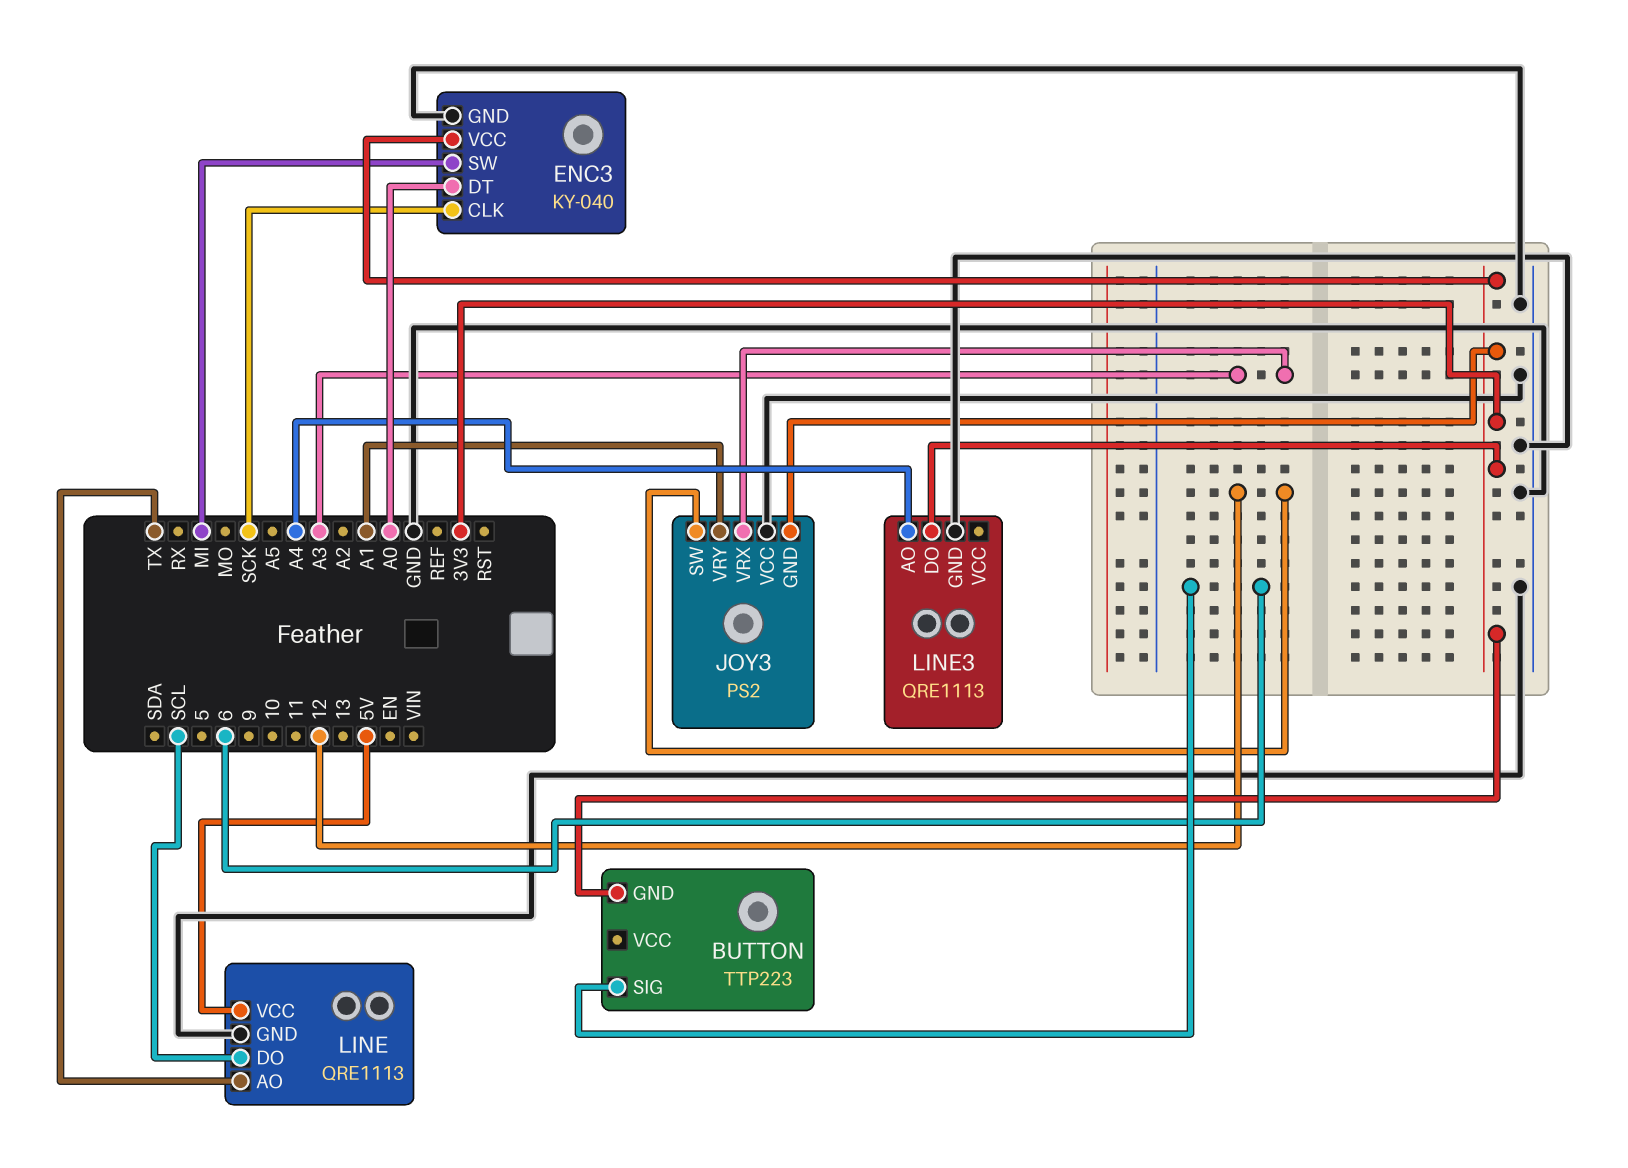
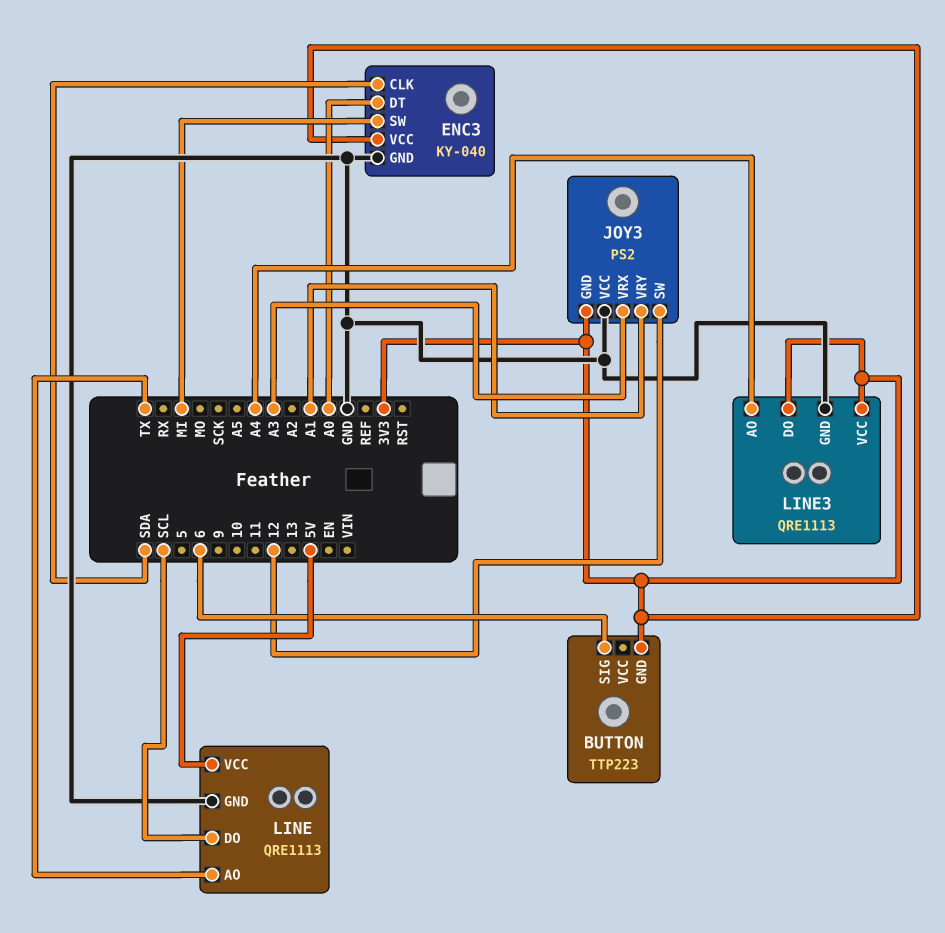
ENC3 pin CLK: SCK -> SDA
LINE3 pin VCC: none -> 3V3

